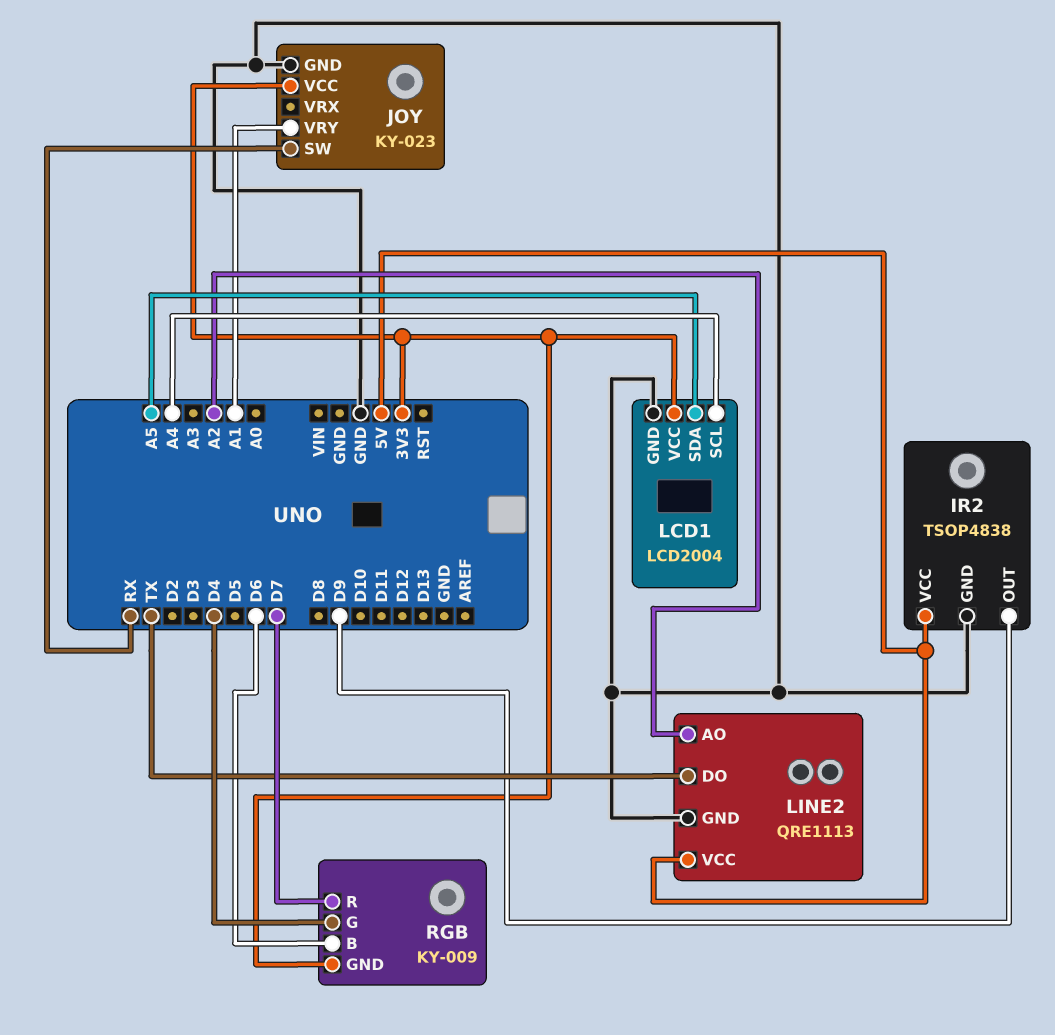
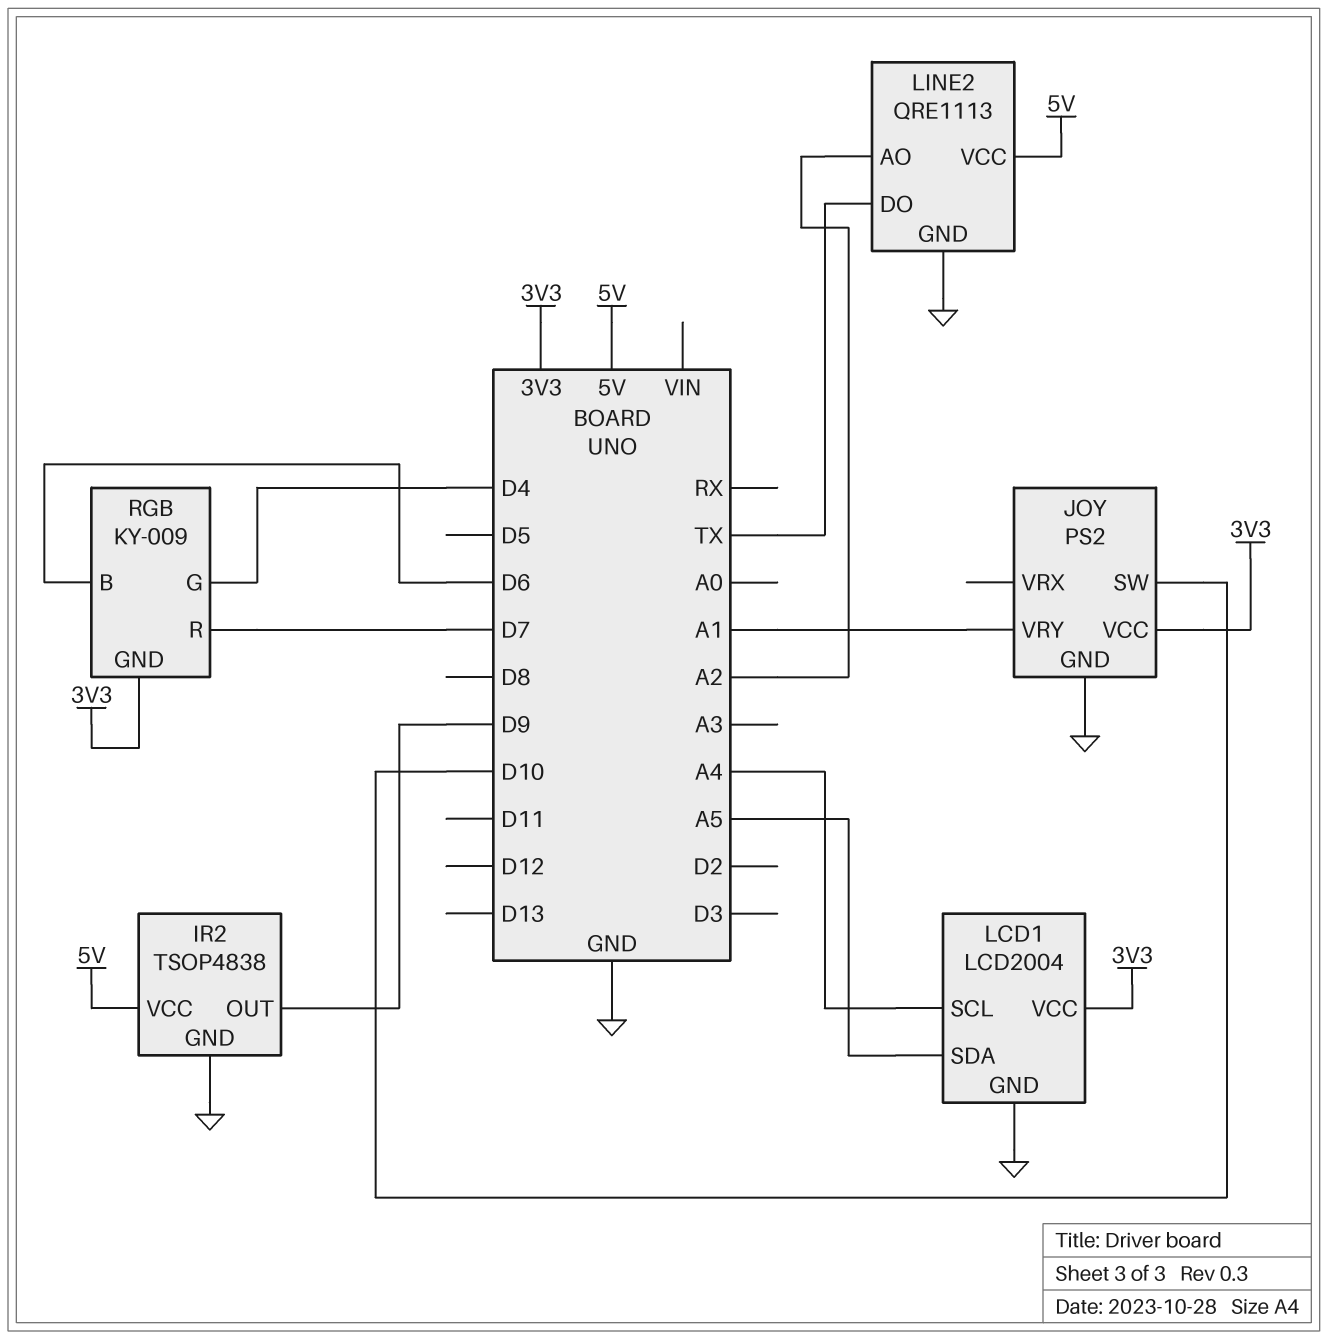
JOY: KY-023 -> PS2
JOY pin SW: RX -> D10

